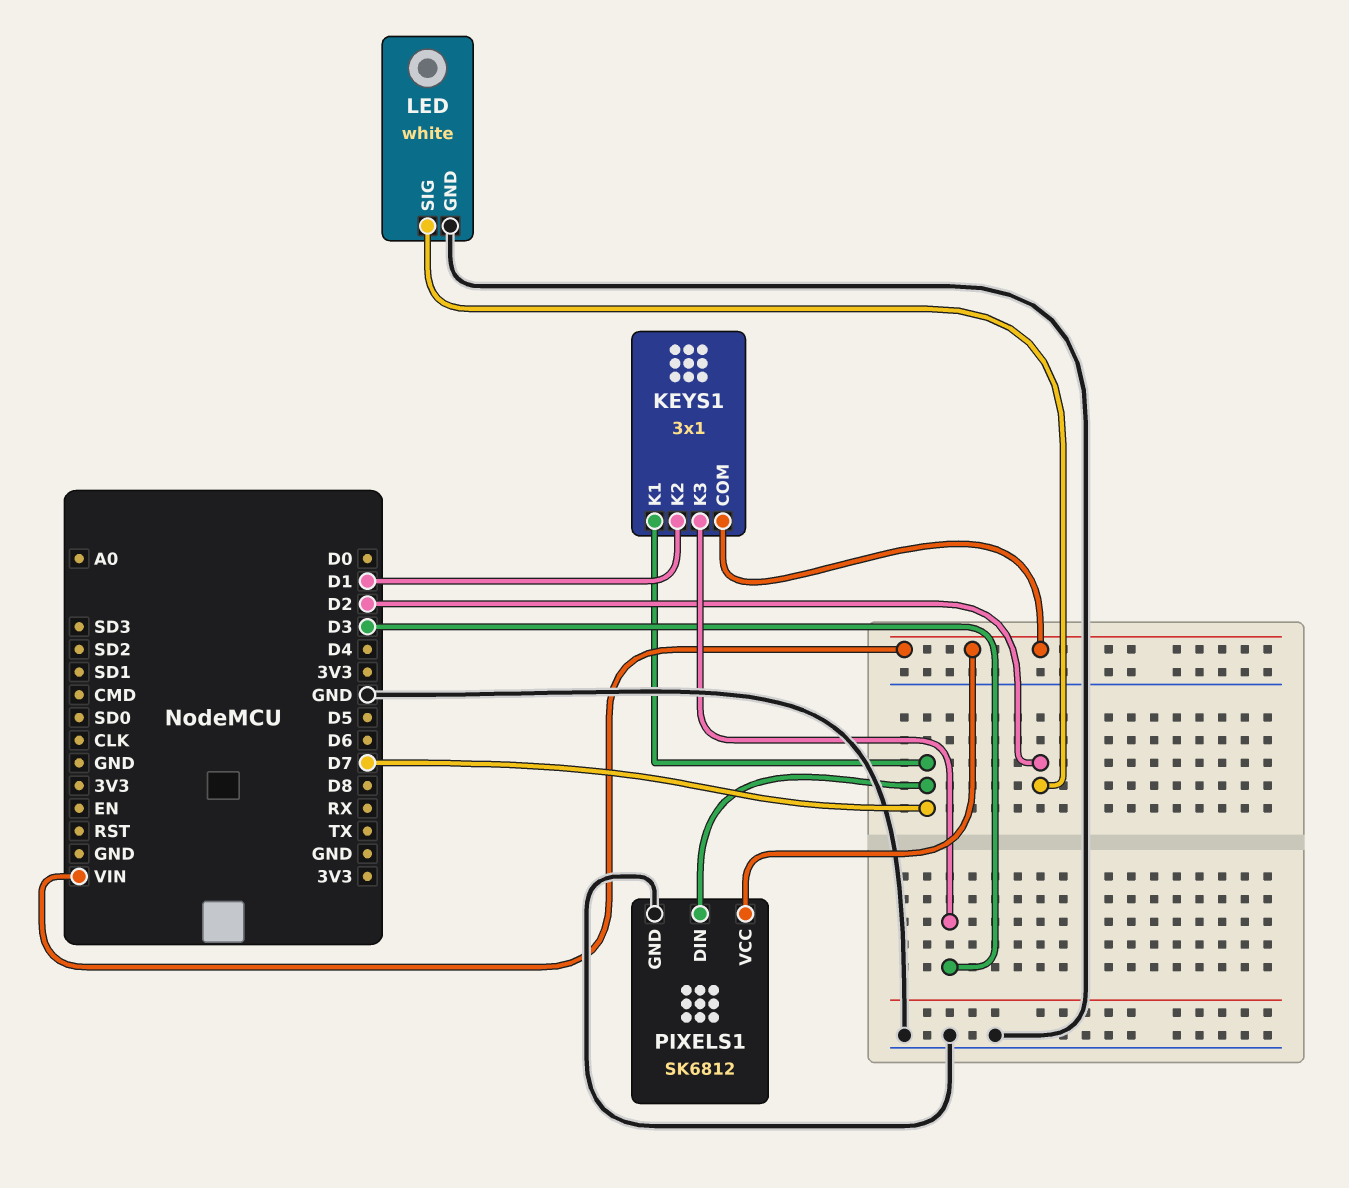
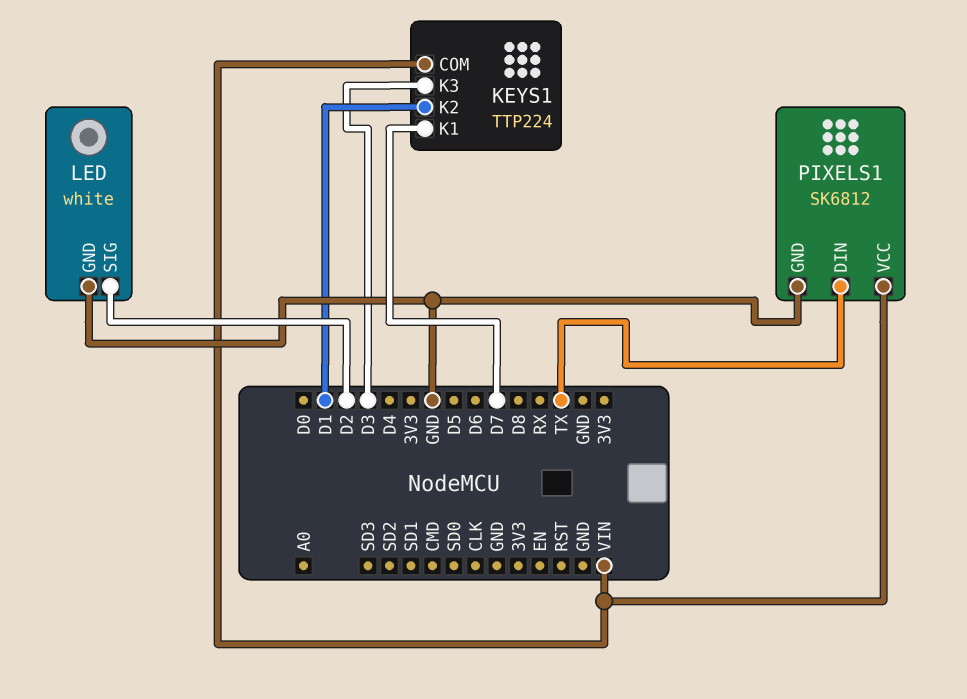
KEYS1: 3x1 -> TTP224
PIXELS1 pin DIN: D7 -> TX

